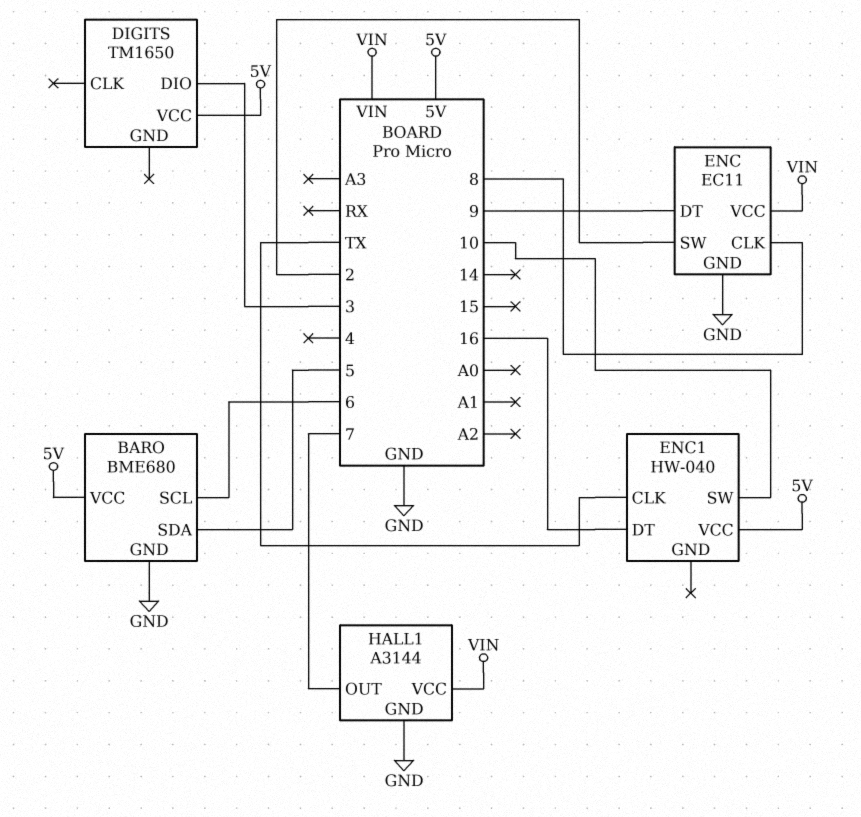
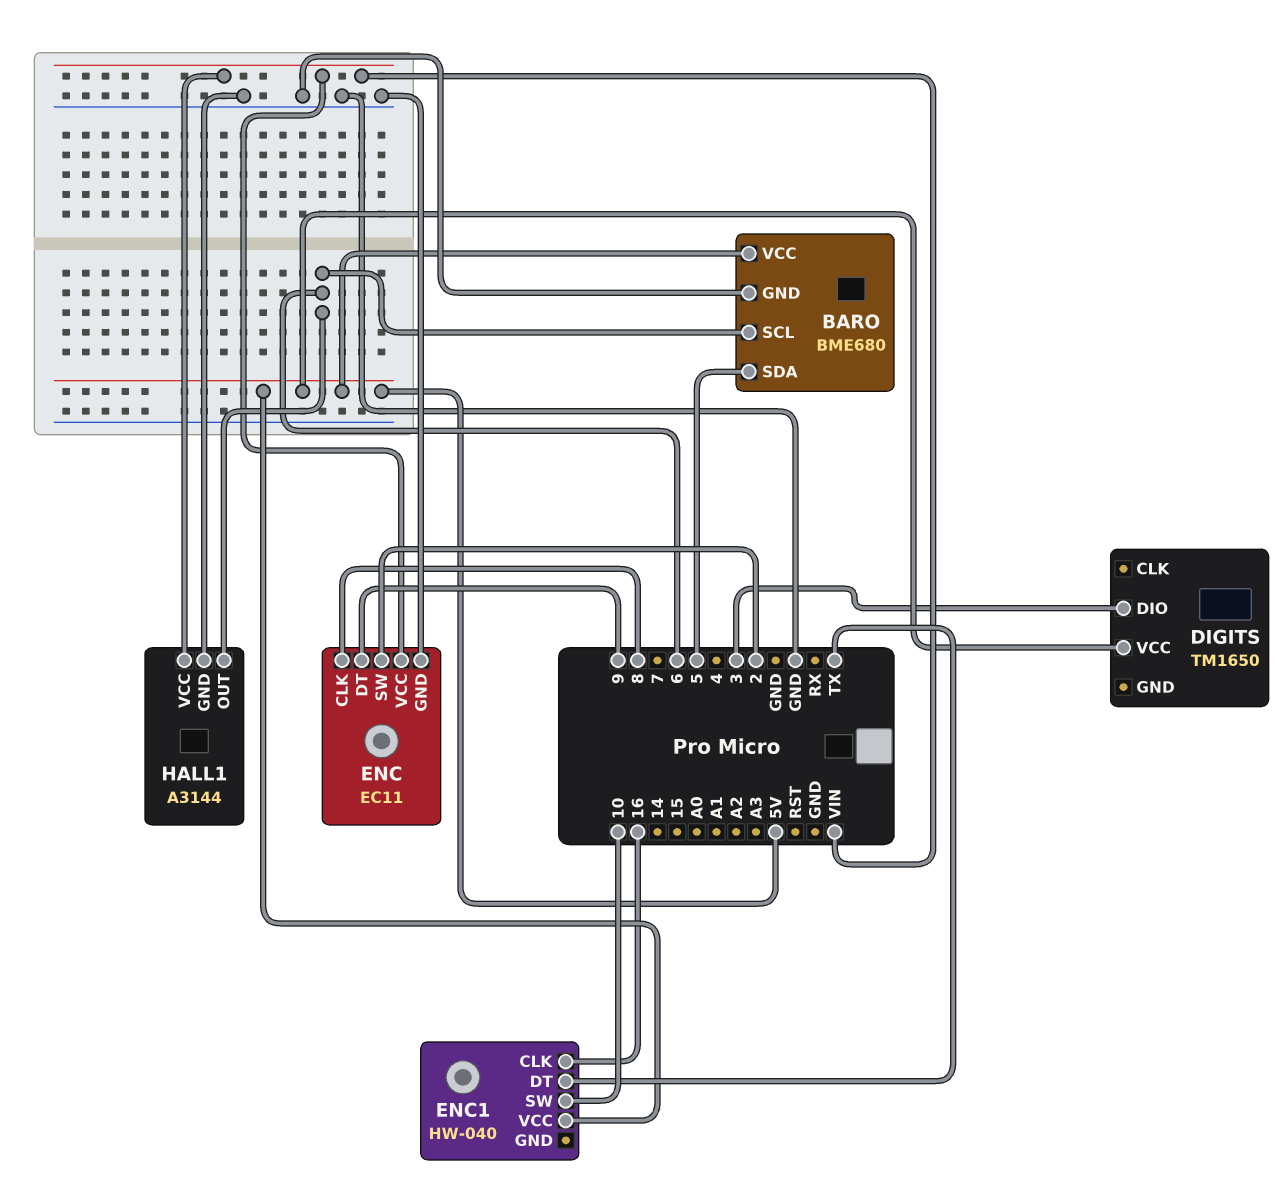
ENC1 pin CLK: TX -> 16
ENC1 pin DT: 16 -> TX
HALL1 pin OUT: 7 -> 6

